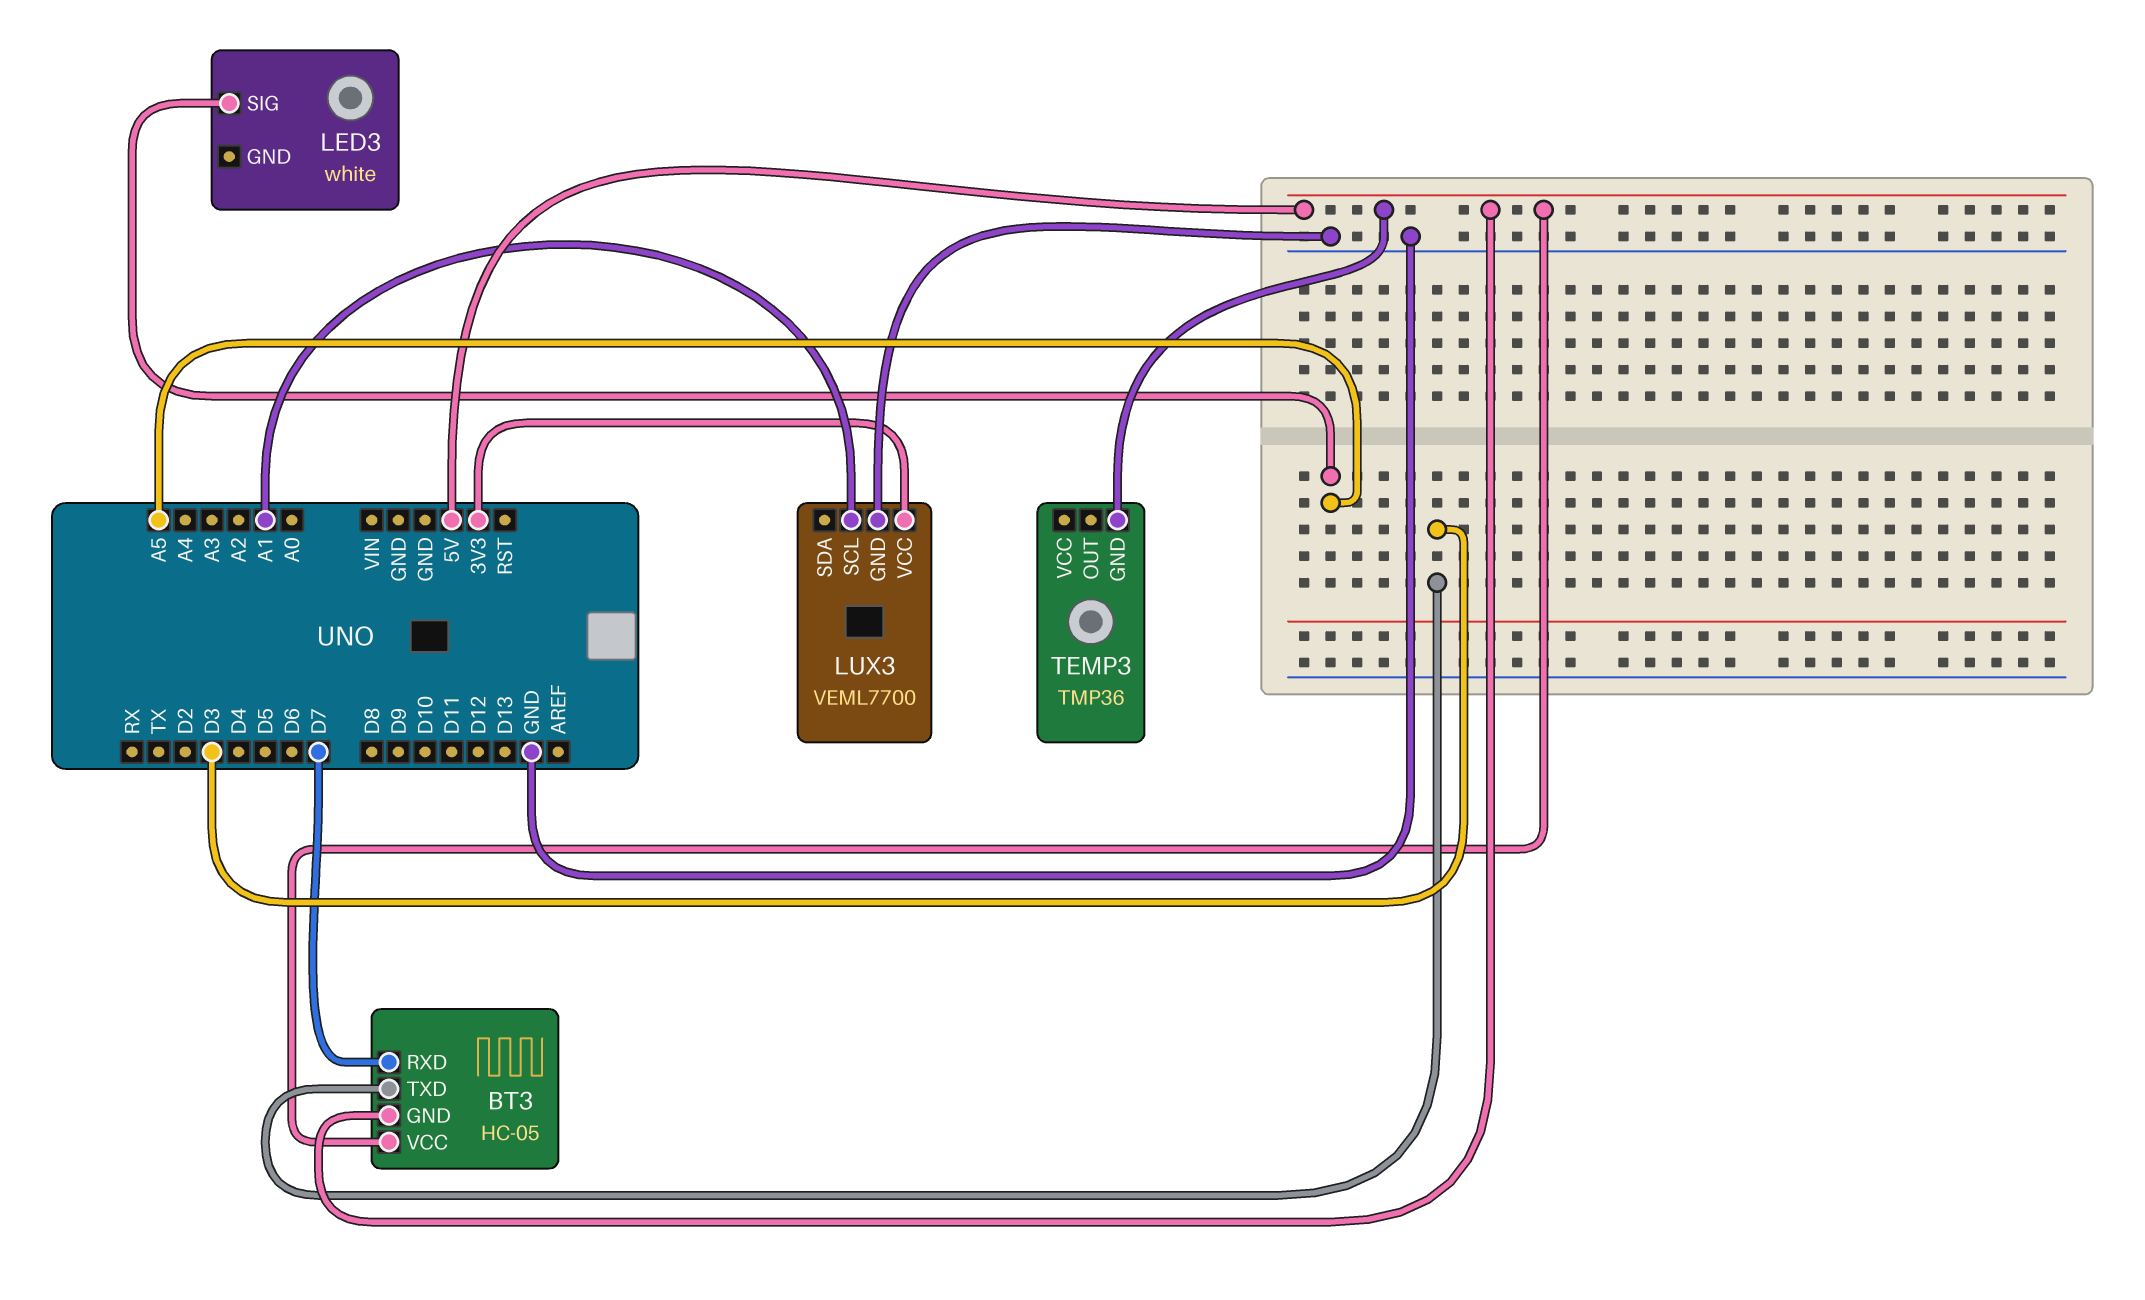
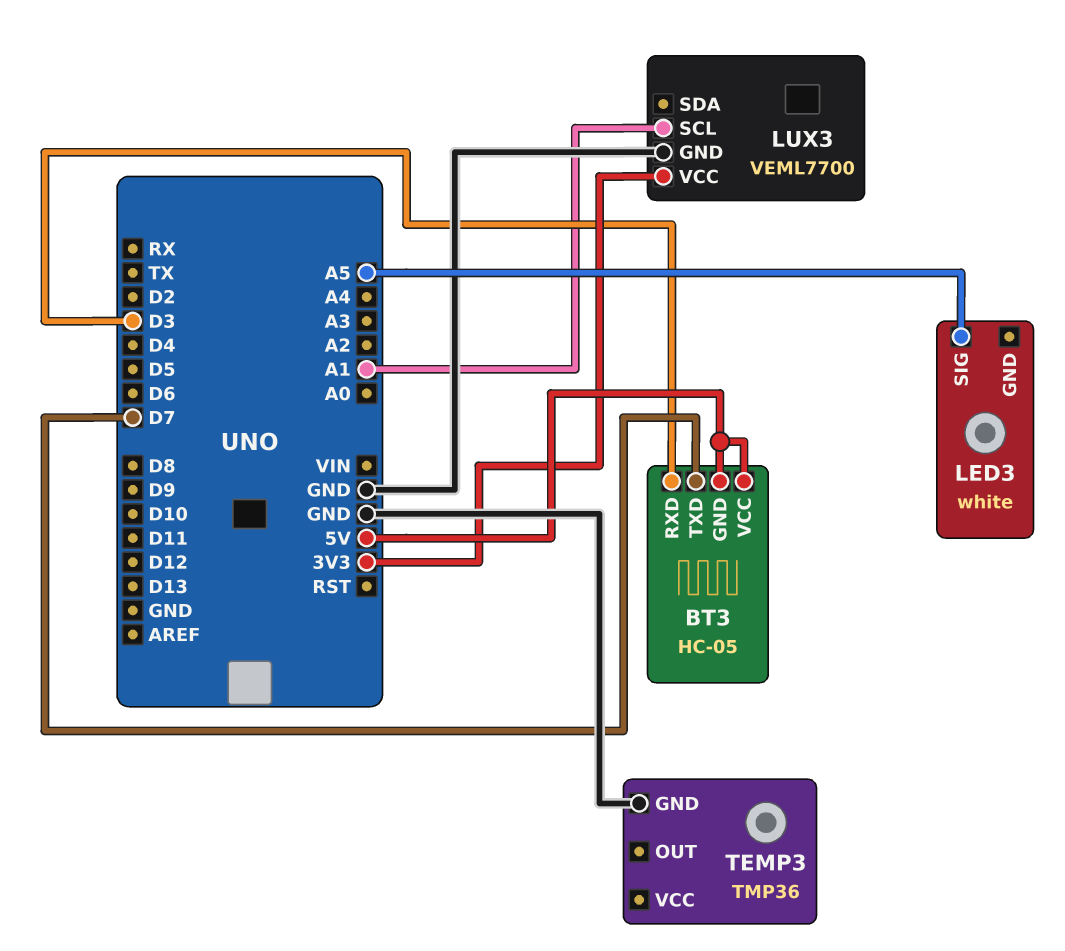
BT3 pin RXD: D7 -> D3
BT3 pin TXD: D3 -> D7
TEMP3 pin GND: 5V -> GND

